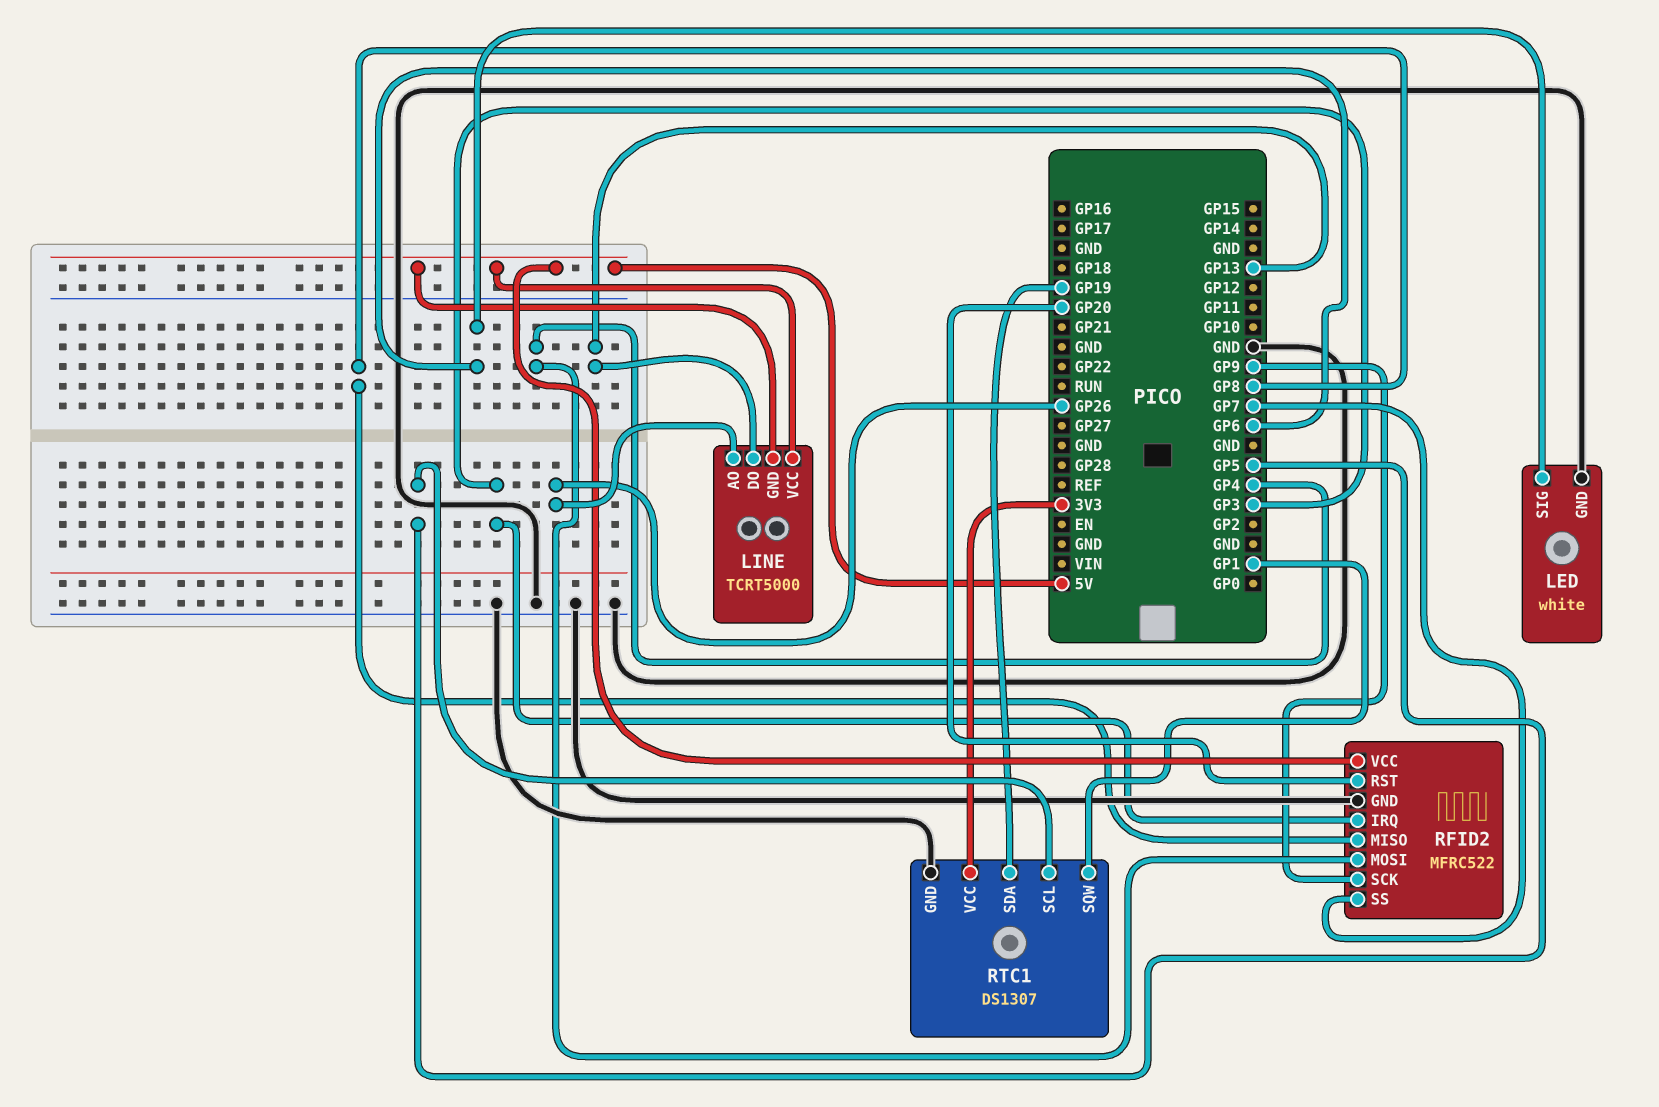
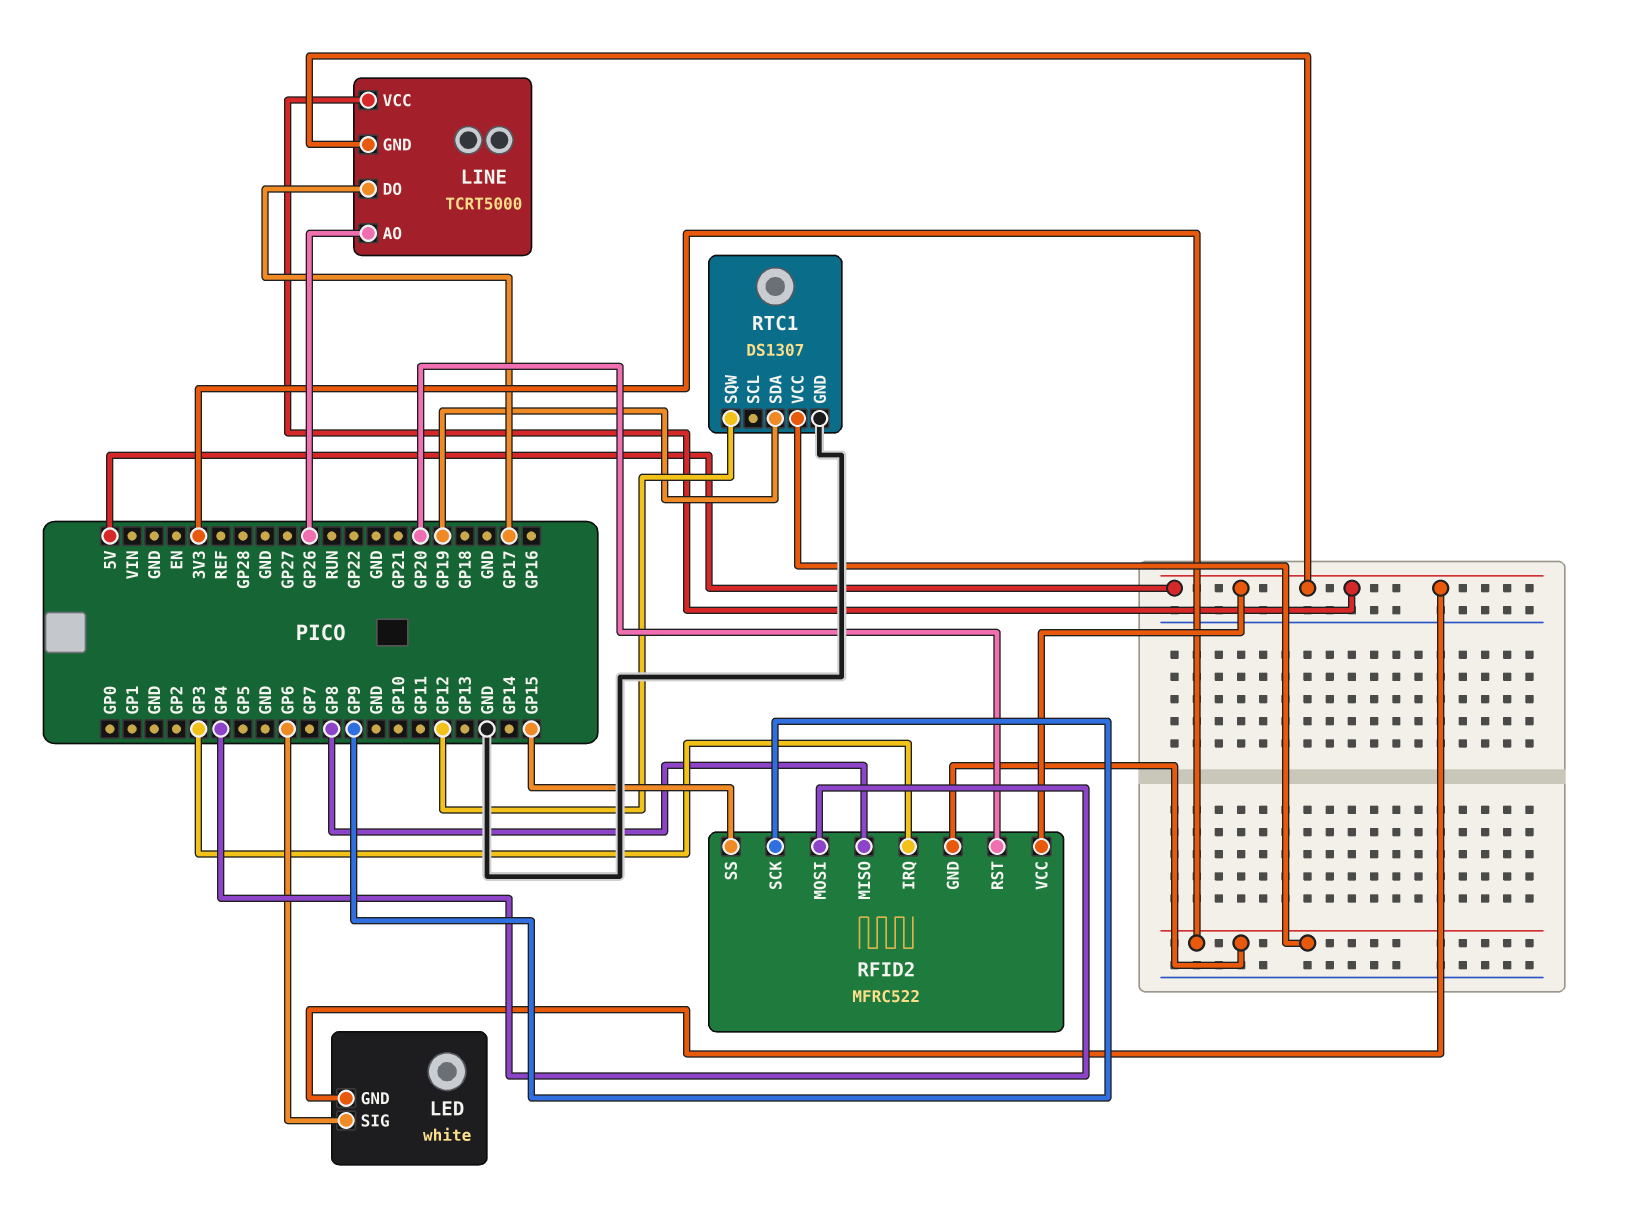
LED pin GND: GND -> 5V
LINE pin DO: GP13 -> GP17
RFID2 pin GND: GND -> 3V3
RFID2 pin SS: GP7 -> GP15
RTC1 pin SCL: GP5 -> none
RTC1 pin SQW: GP1 -> GP12

